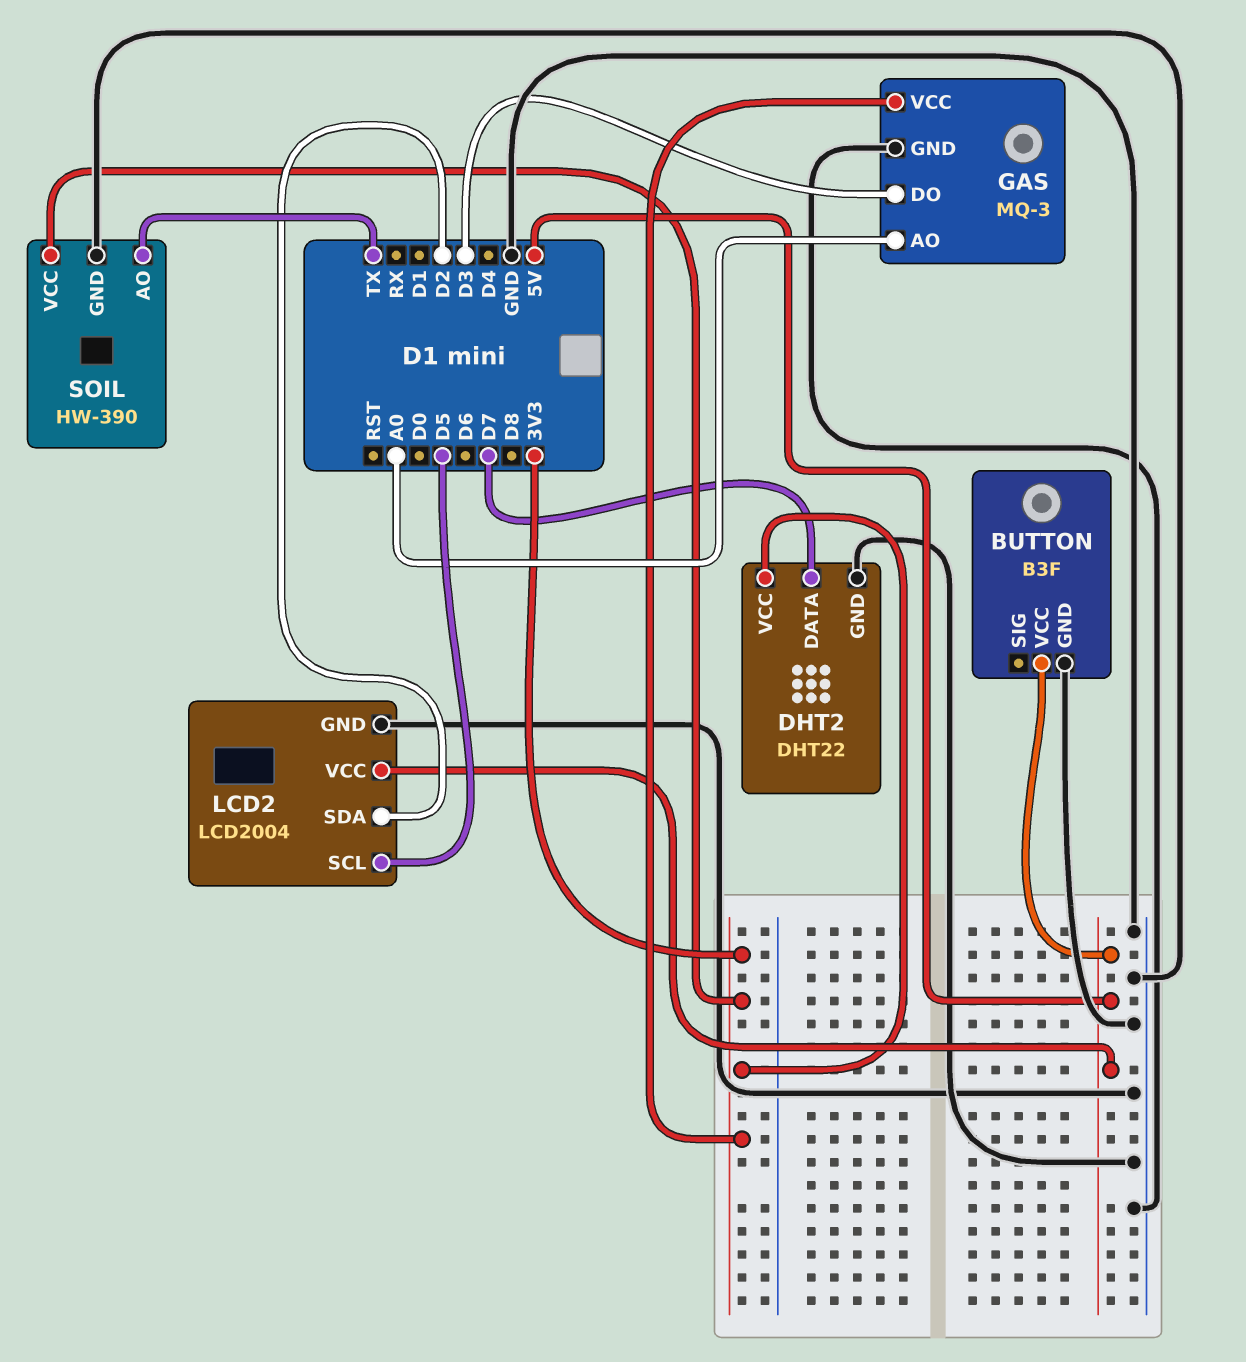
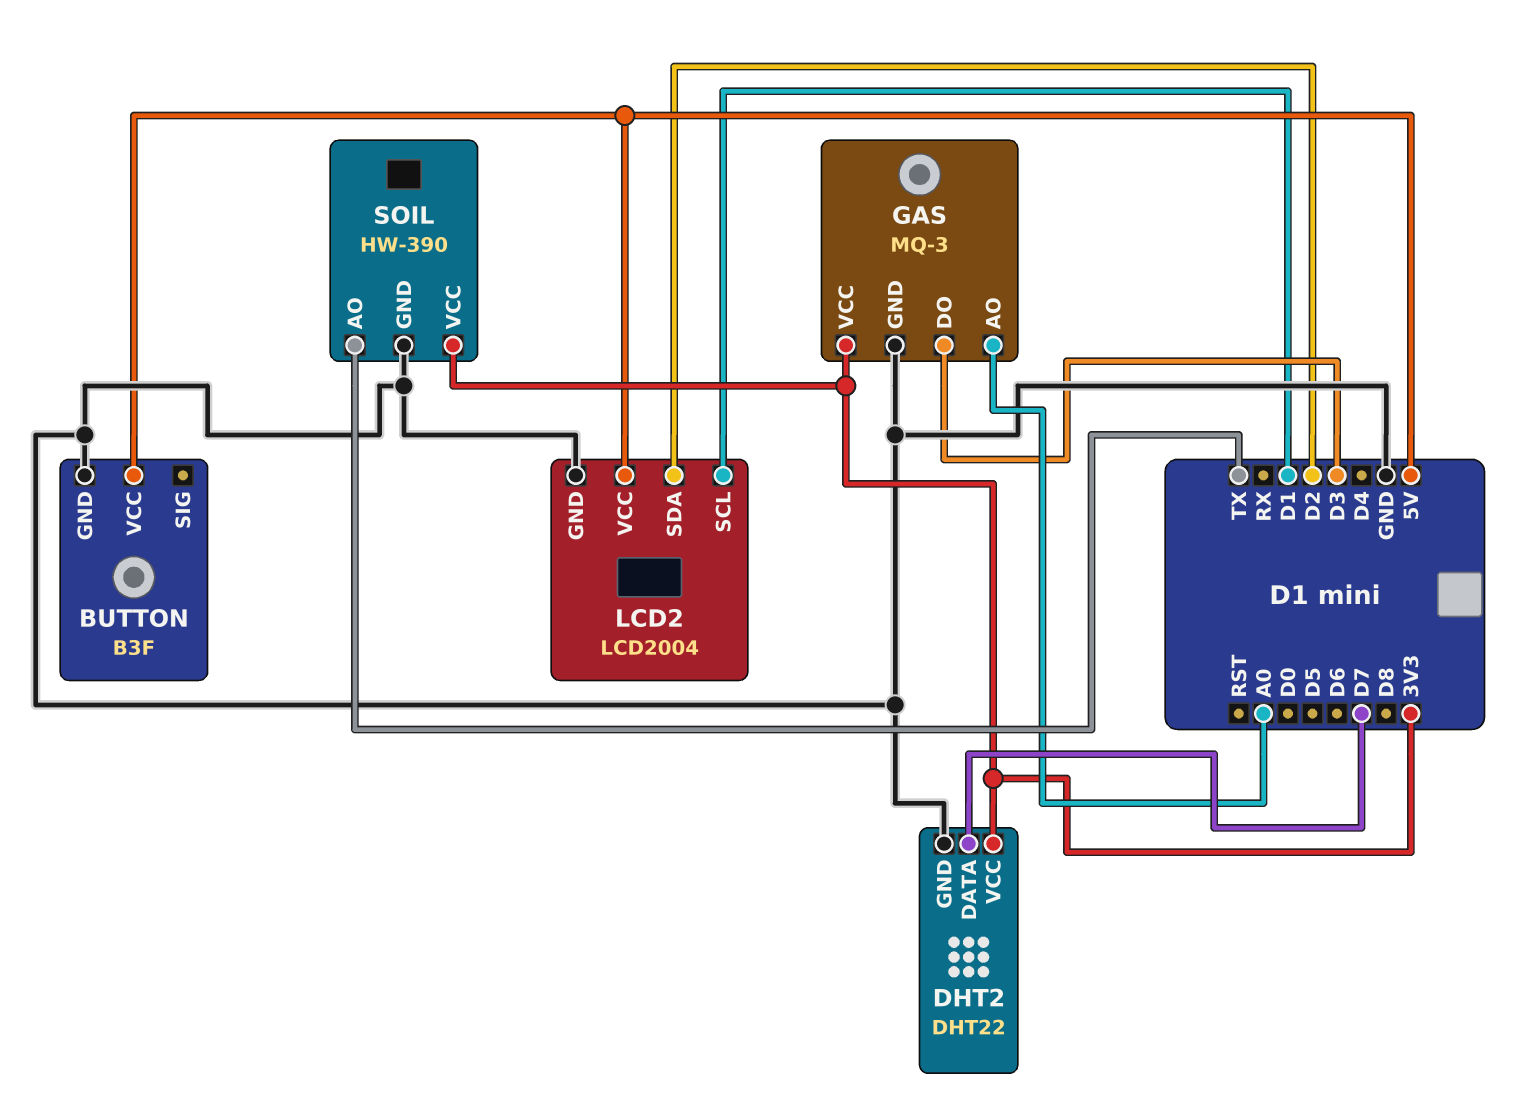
LCD2 pin SCL: D5 -> D1

